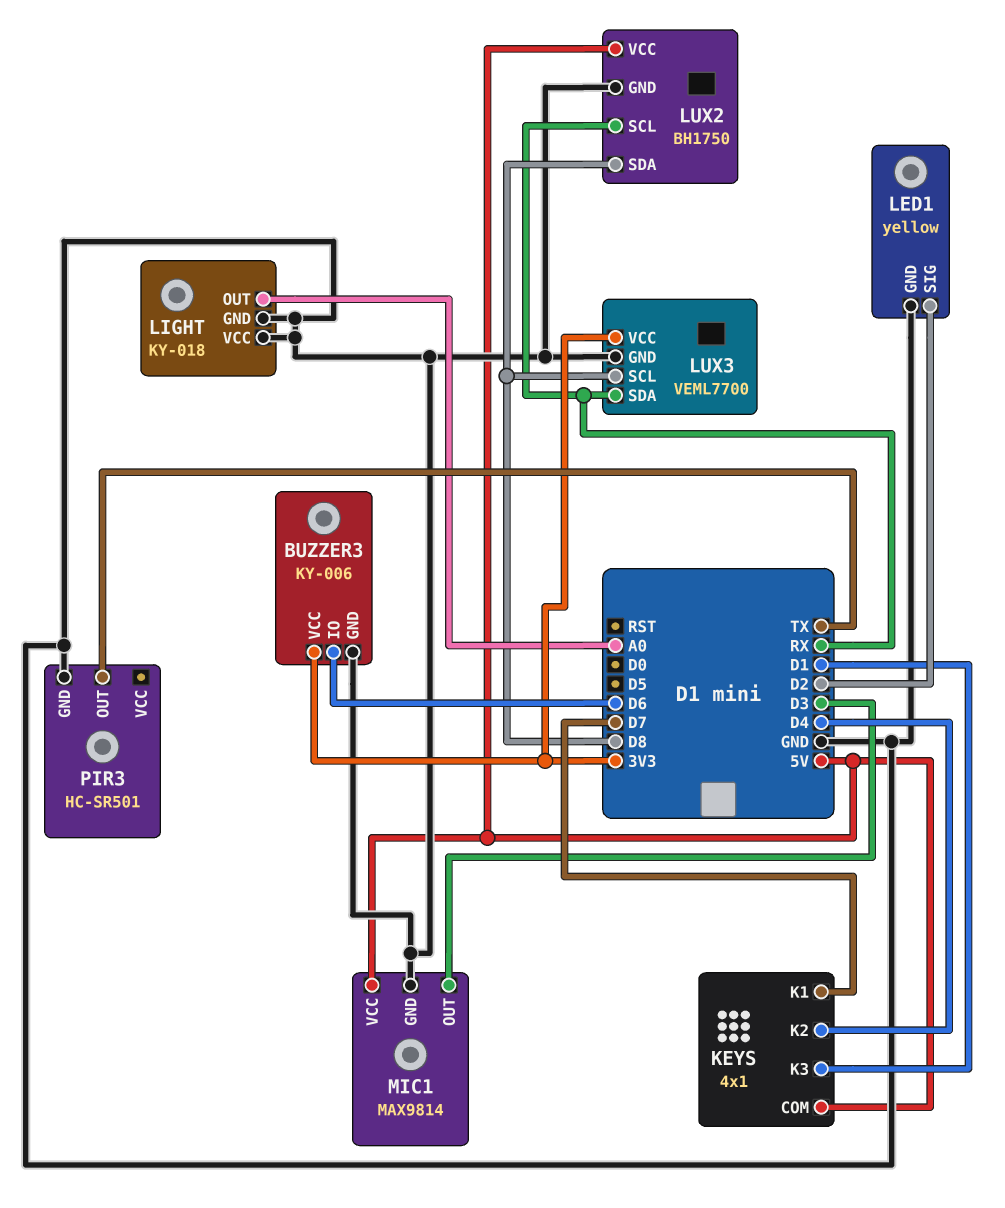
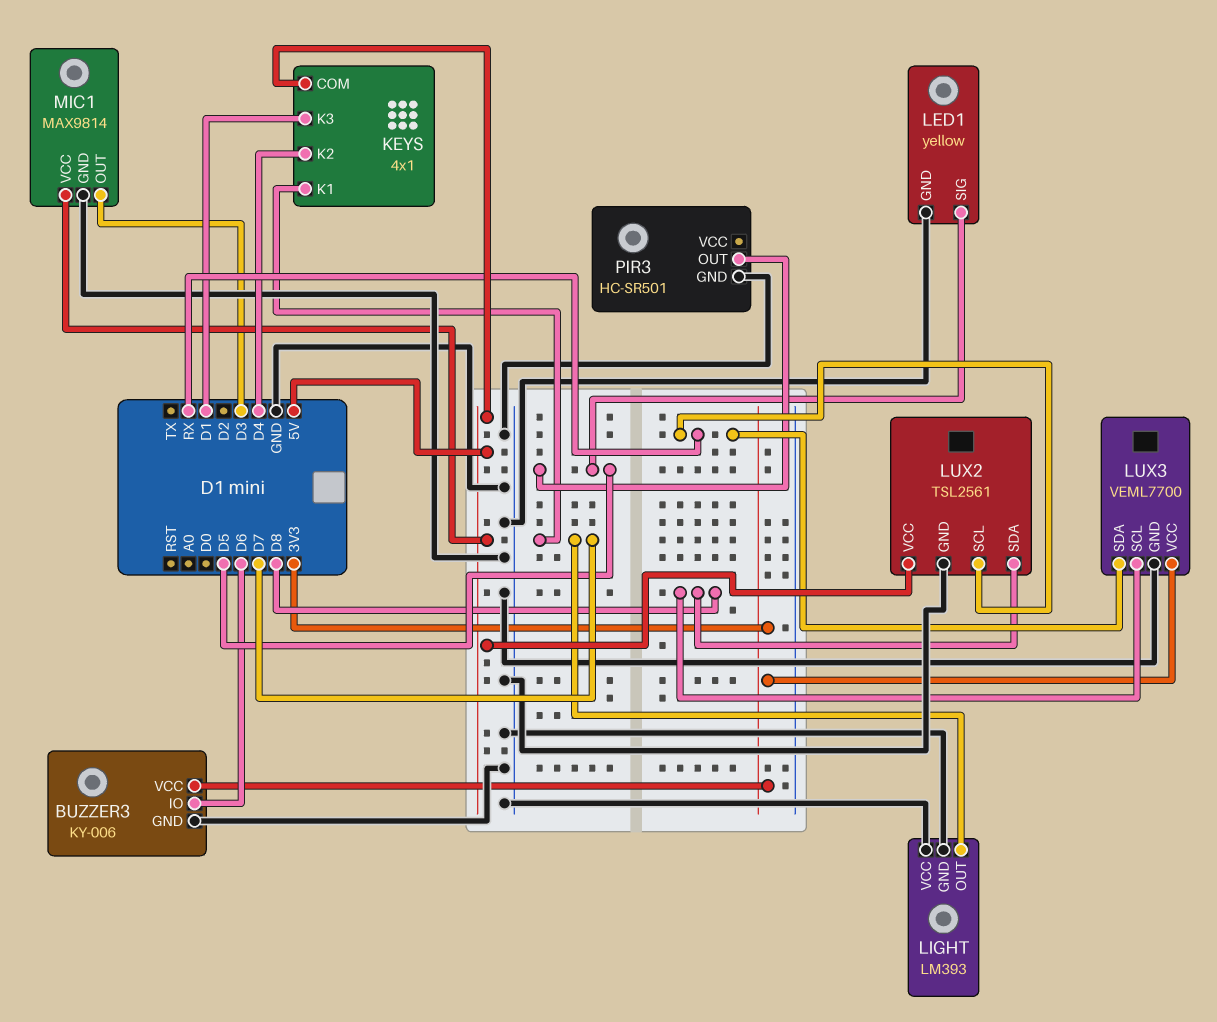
LED1 pin SIG: D2 -> D5
LIGHT: KY-018 -> LM393
LIGHT pin OUT: A0 -> D7
LUX2: BH1750 -> TSL2561
PIR3 pin OUT: TX -> D5

